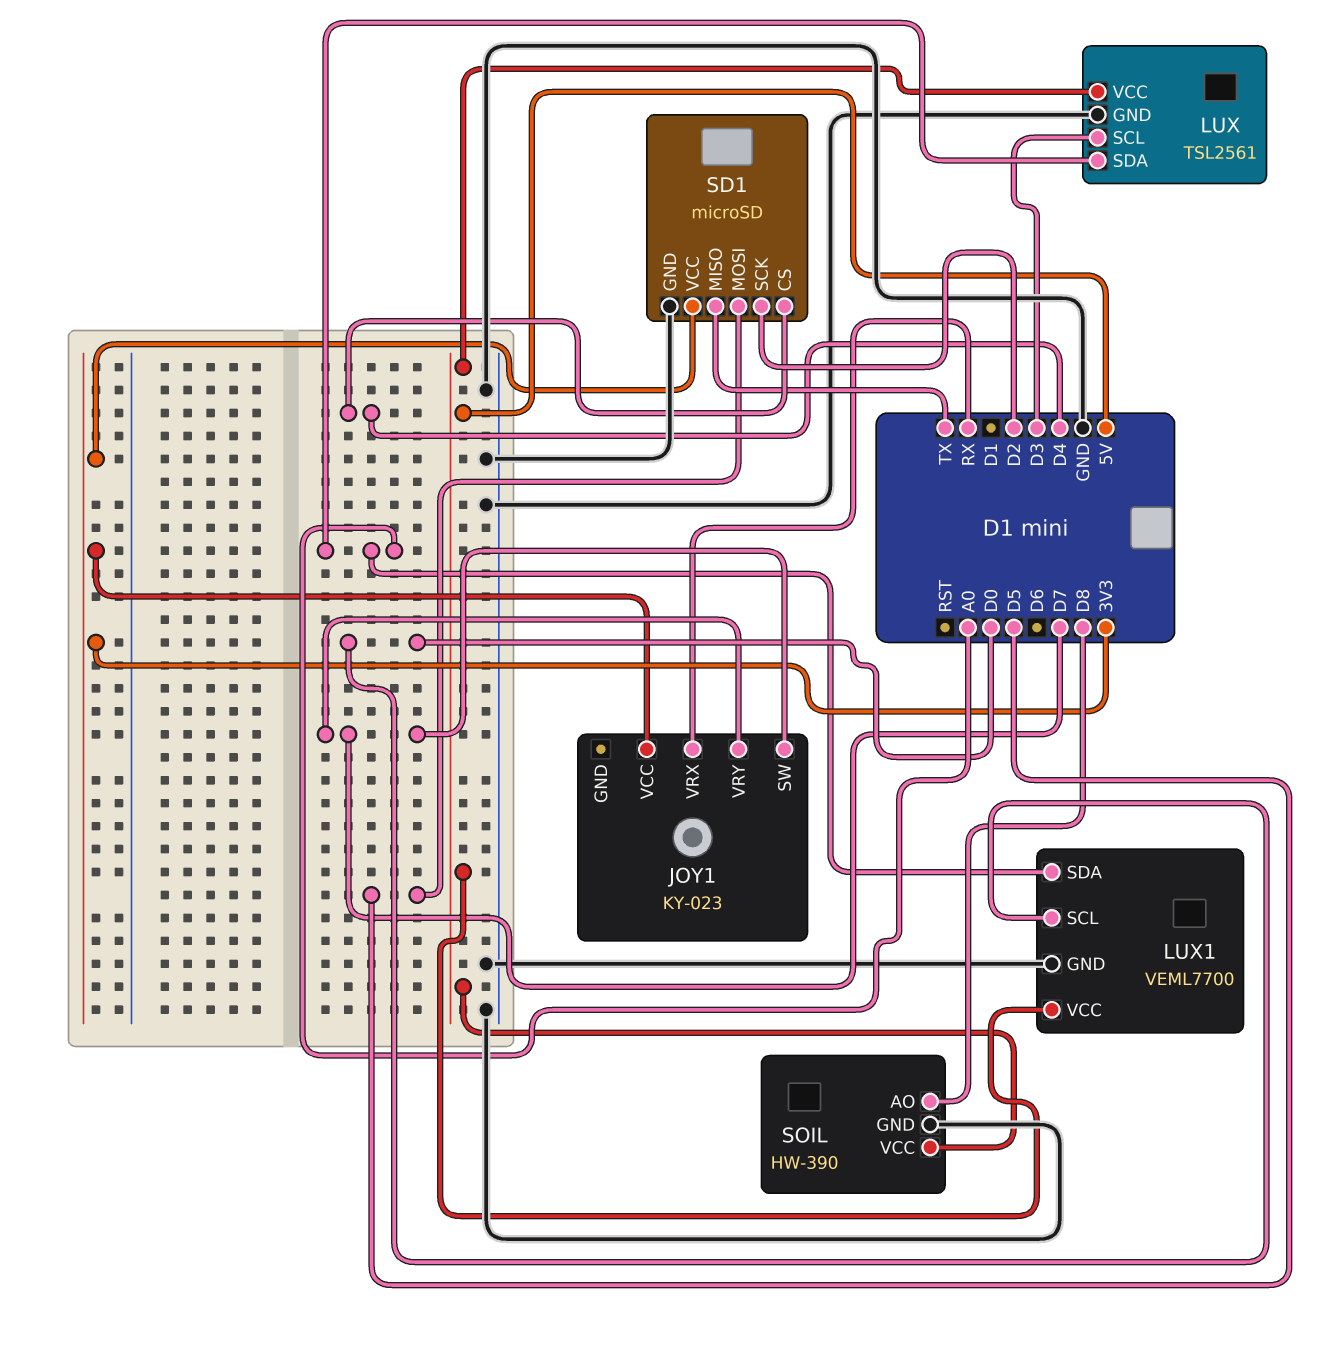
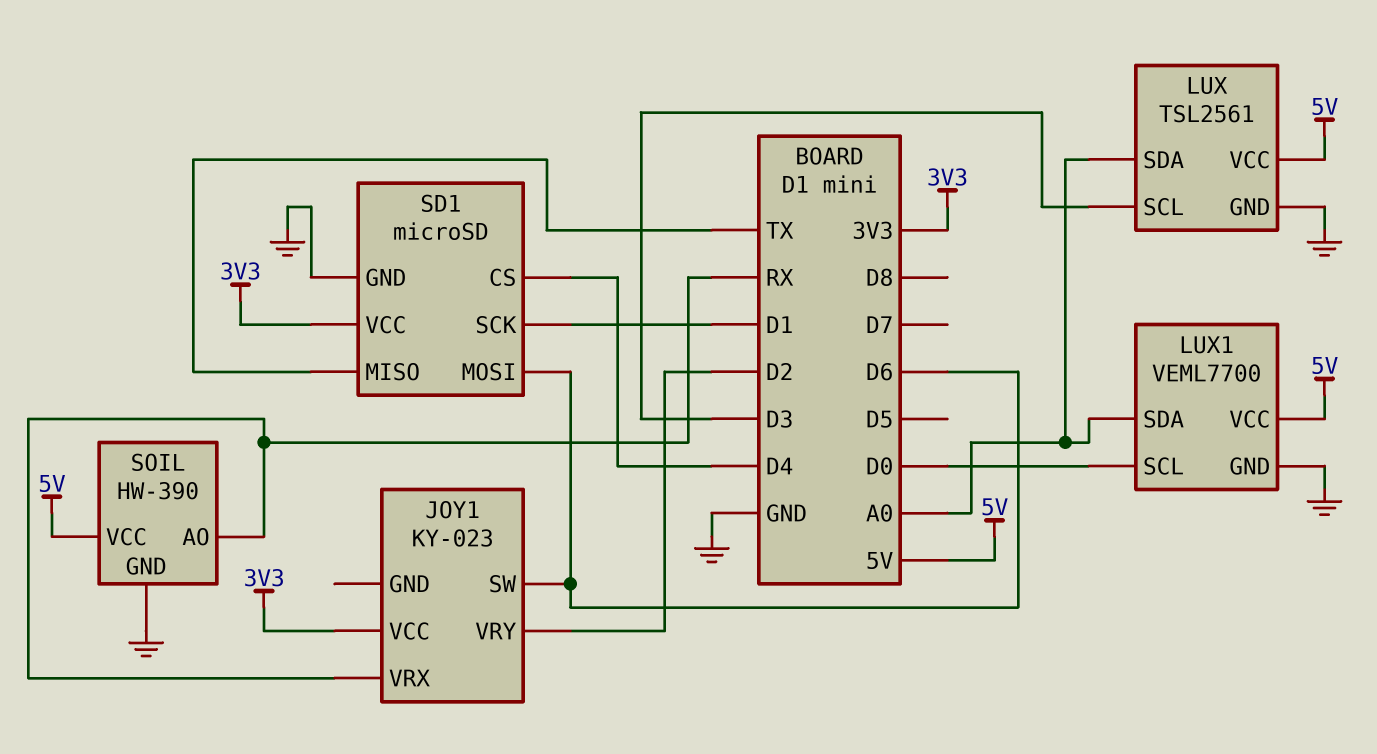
JOY1 pin SW: D7 -> D6
JOY1 pin VRY: D7 -> D2
SD1 pin MOSI: D5 -> D6
SD1 pin SCK: D2 -> D1
SOIL pin AO: D8 -> RX

